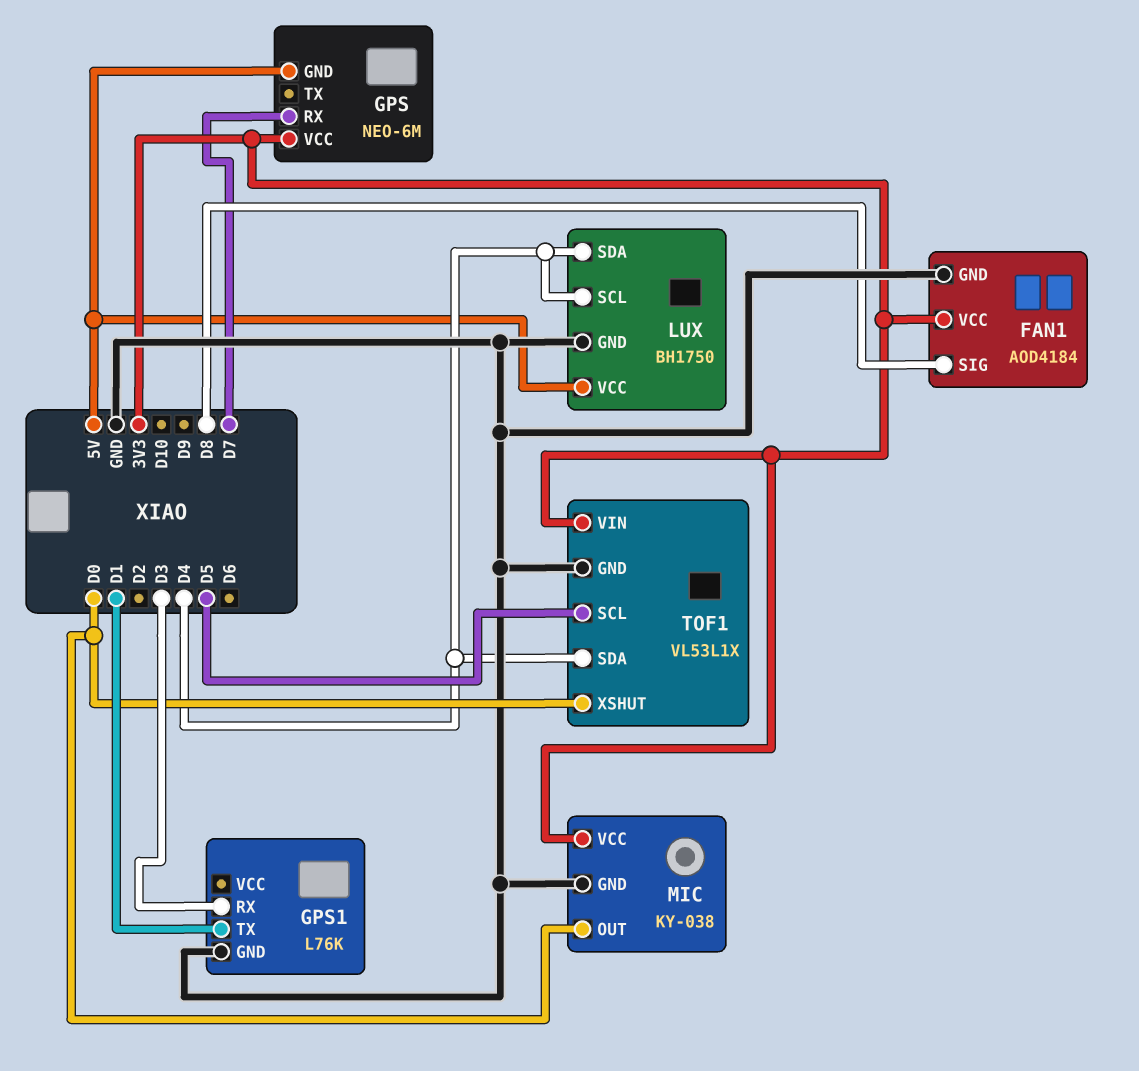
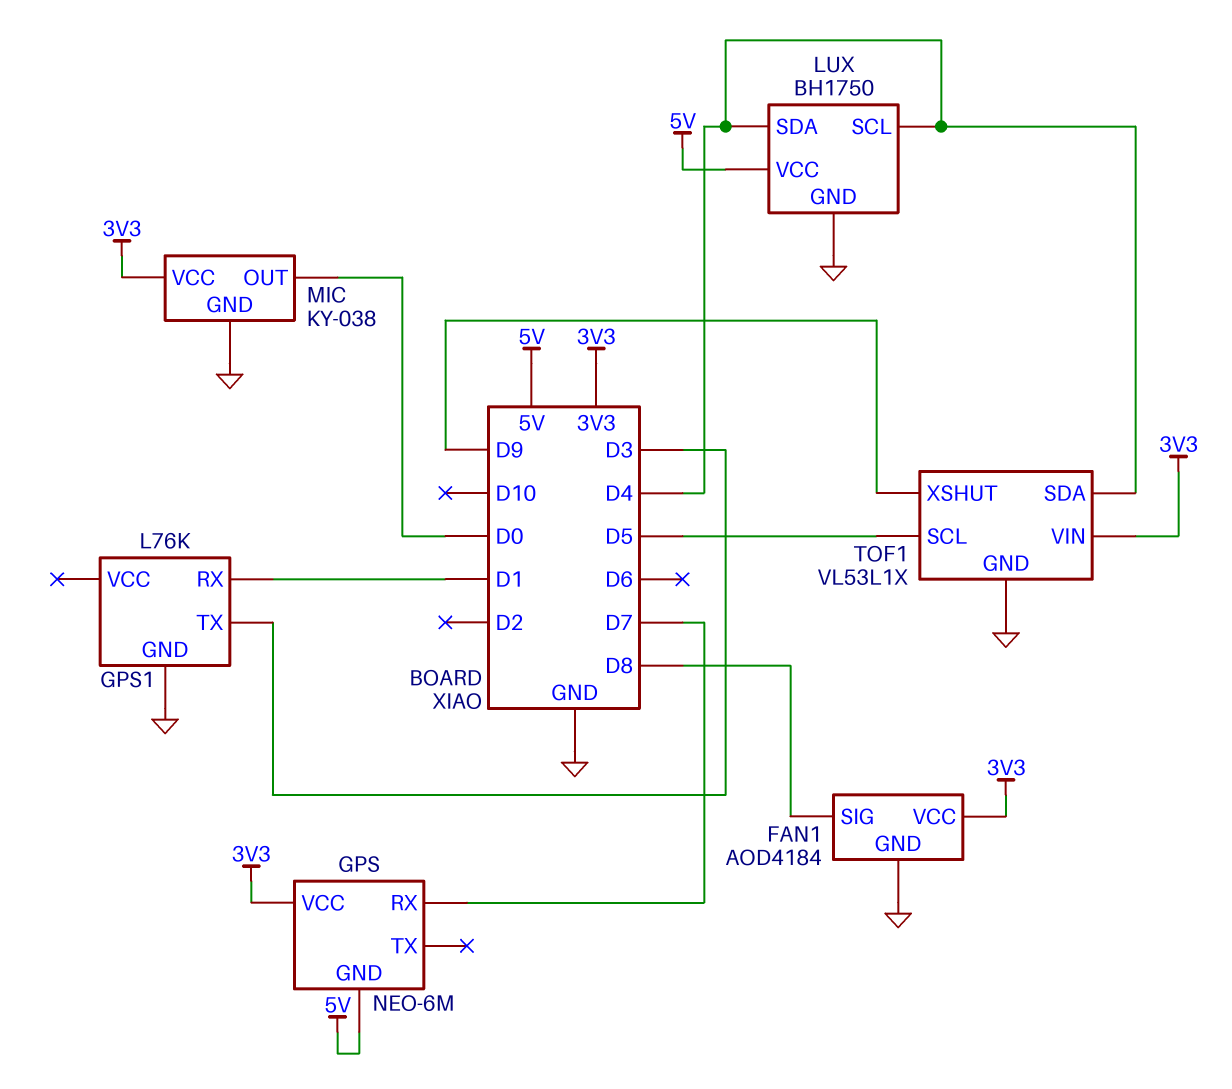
GPS1 pin RX: D3 -> D1
GPS1 pin TX: D1 -> D3
TOF1 pin XSHUT: D0 -> D9

